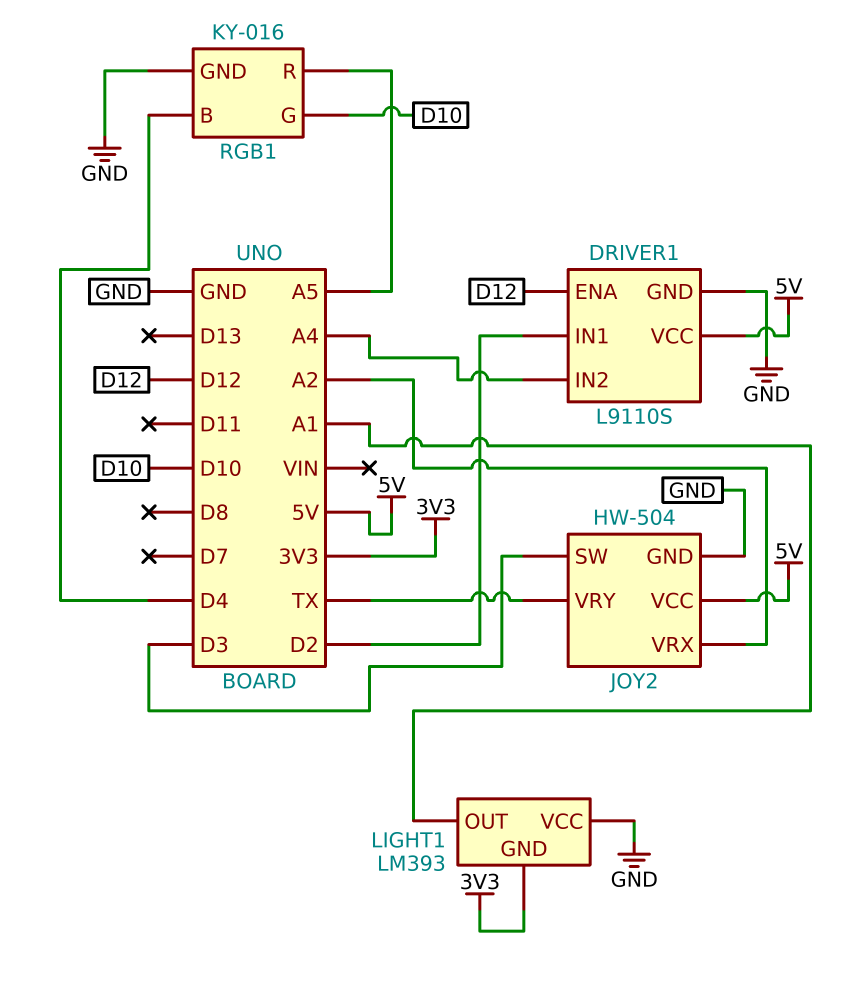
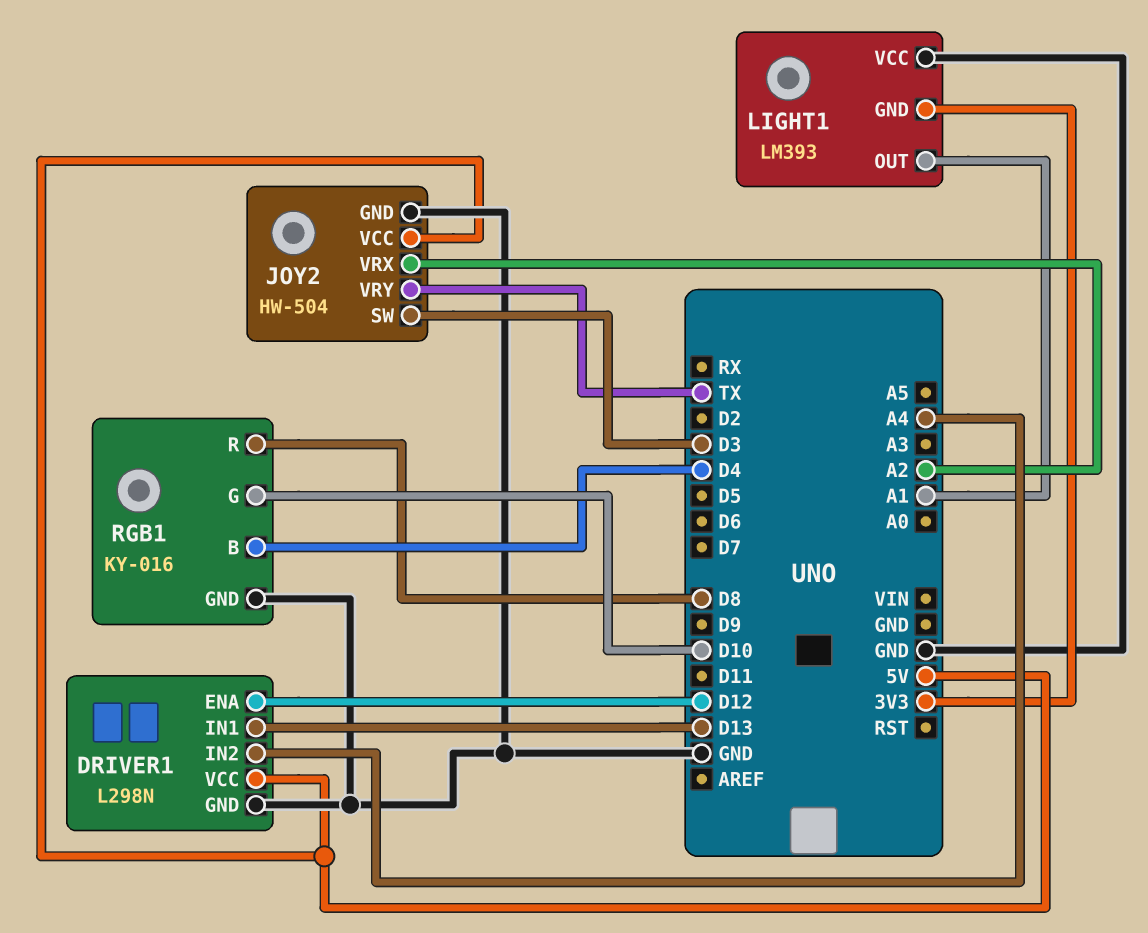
DRIVER1: L9110S -> L298N
DRIVER1 pin IN1: D2 -> D13
RGB1 pin R: A5 -> D8

